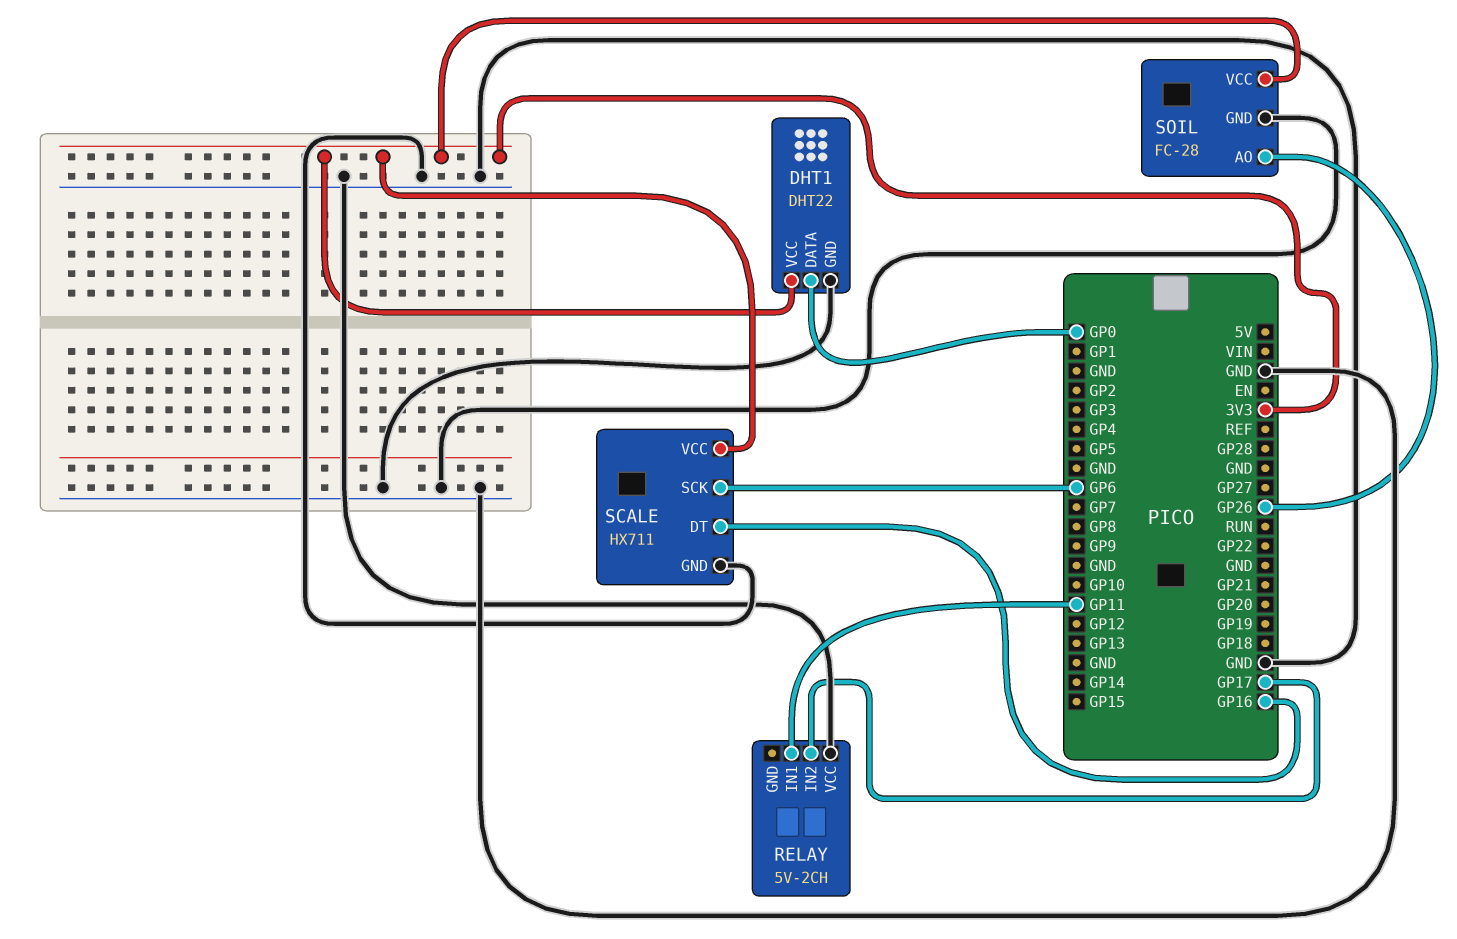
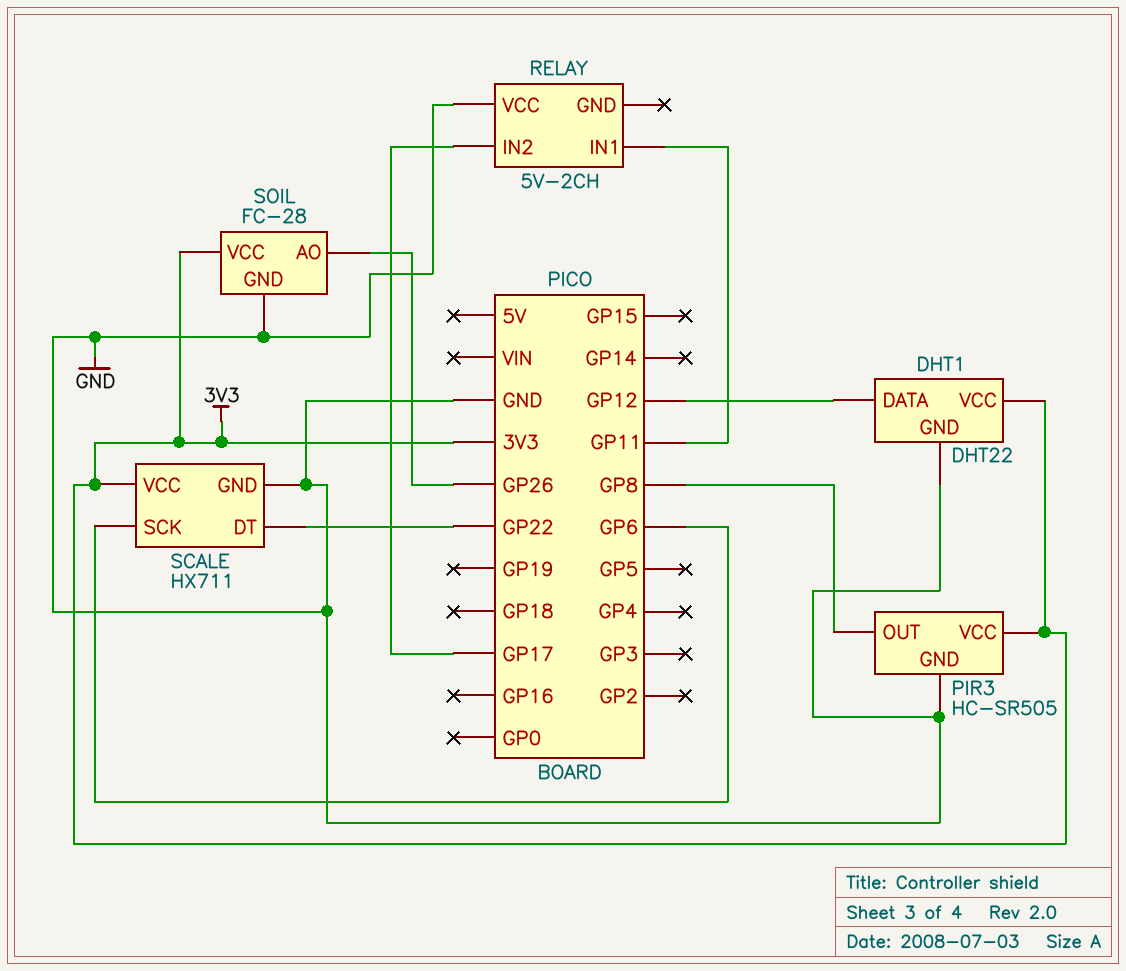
DHT1 pin DATA: GP0 -> GP12
PIR3: none -> HC-SR505
PIR3 pin GND: none -> GND
PIR3 pin OUT: none -> GP8
PIR3 pin VCC: none -> 3V3
SCALE pin DT: GP16 -> GP22

